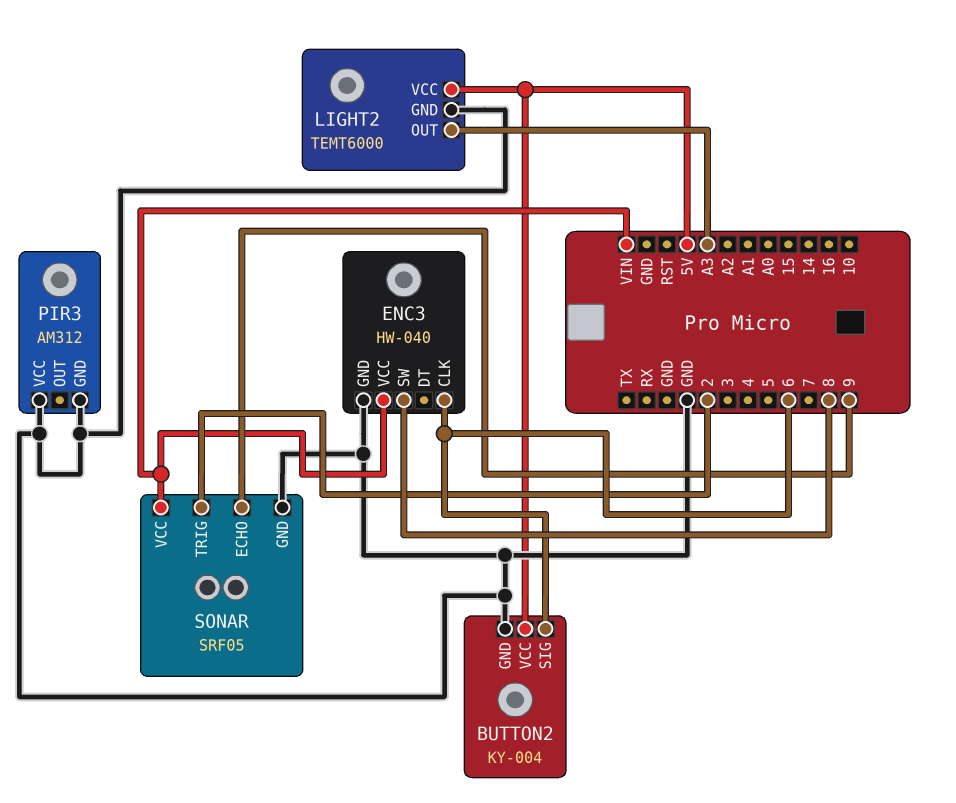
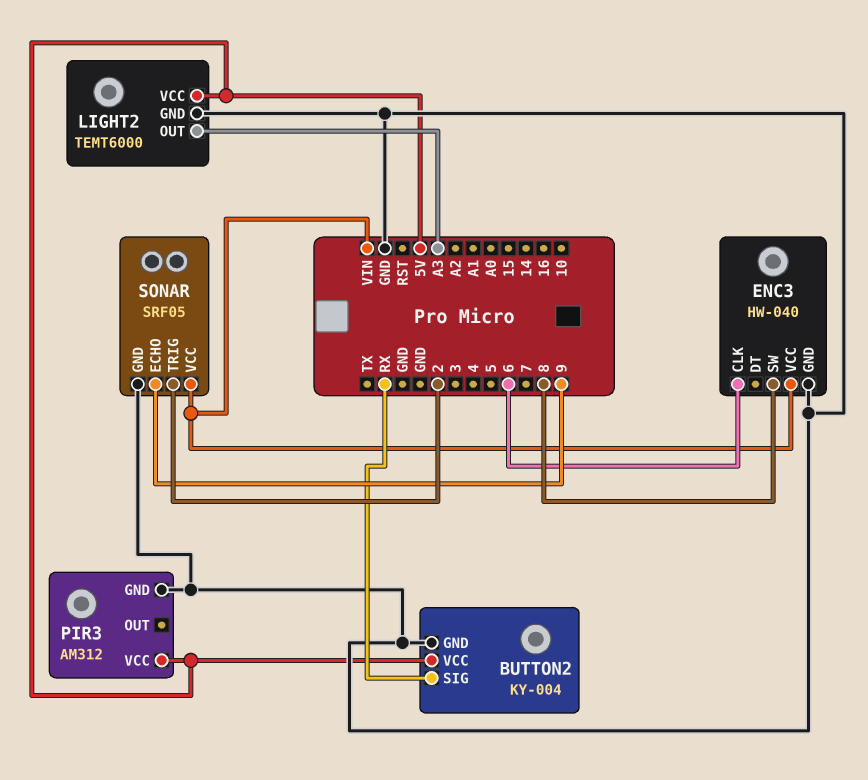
BUTTON2 pin SIG: 6 -> RX
PIR3 pin VCC: GND -> 5V

